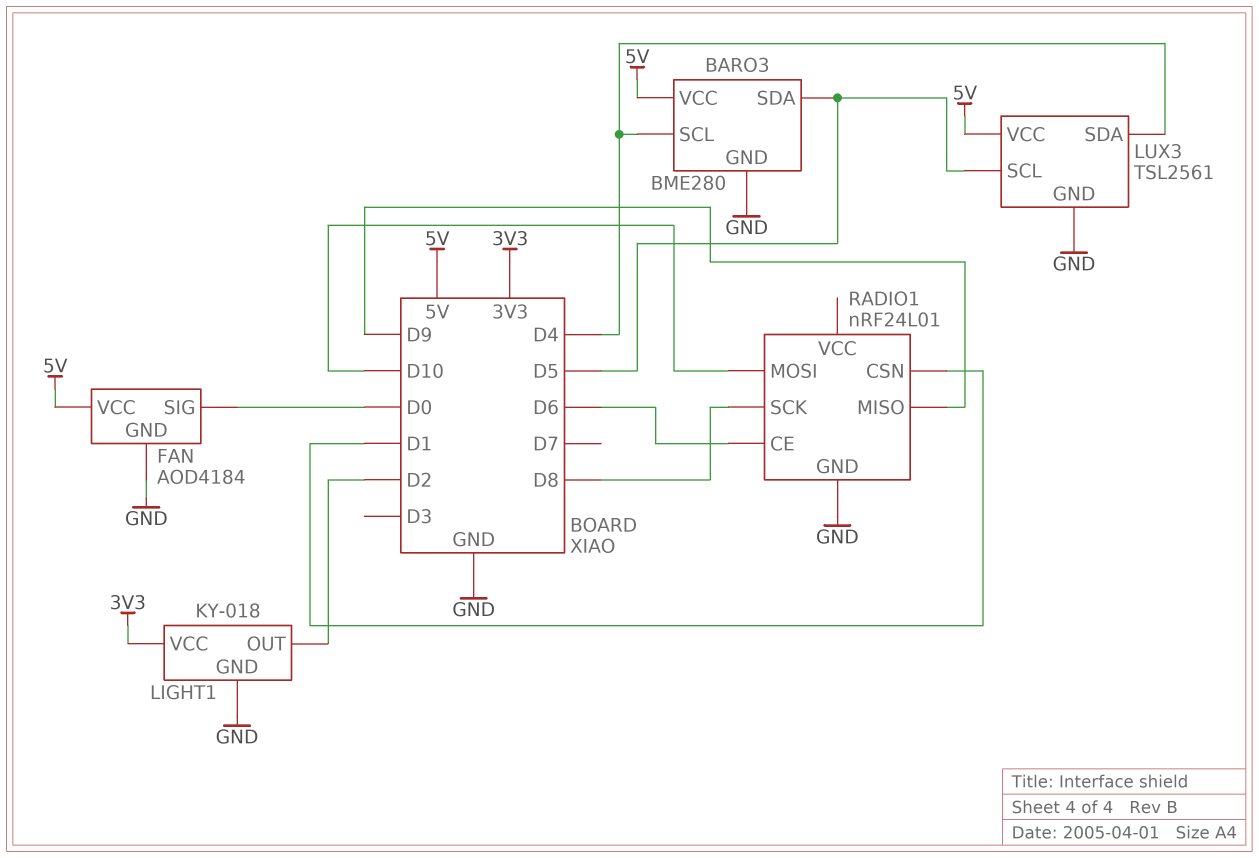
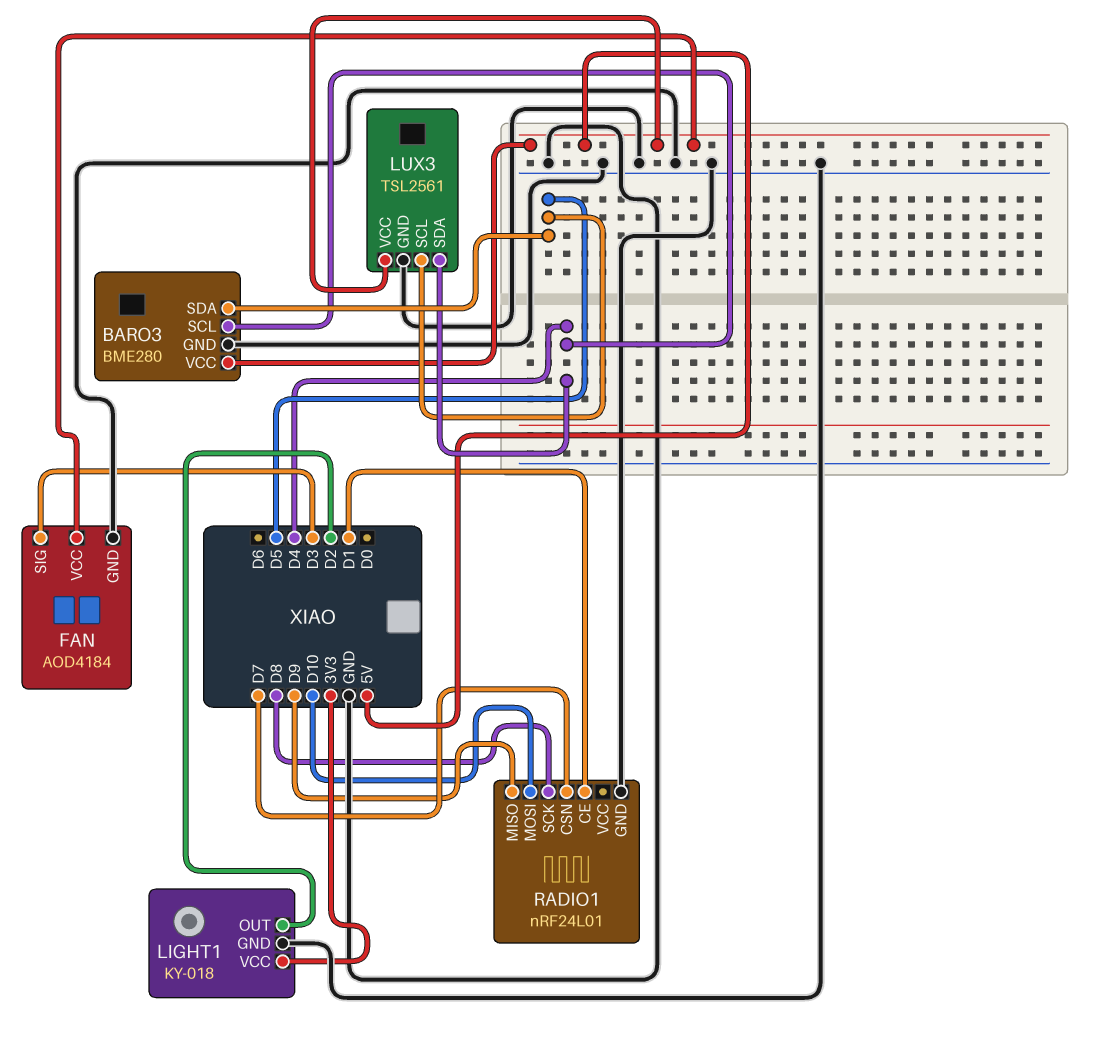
FAN pin SIG: D0 -> D3
RADIO1 pin CE: D6 -> D1
RADIO1 pin CSN: D1 -> D7

